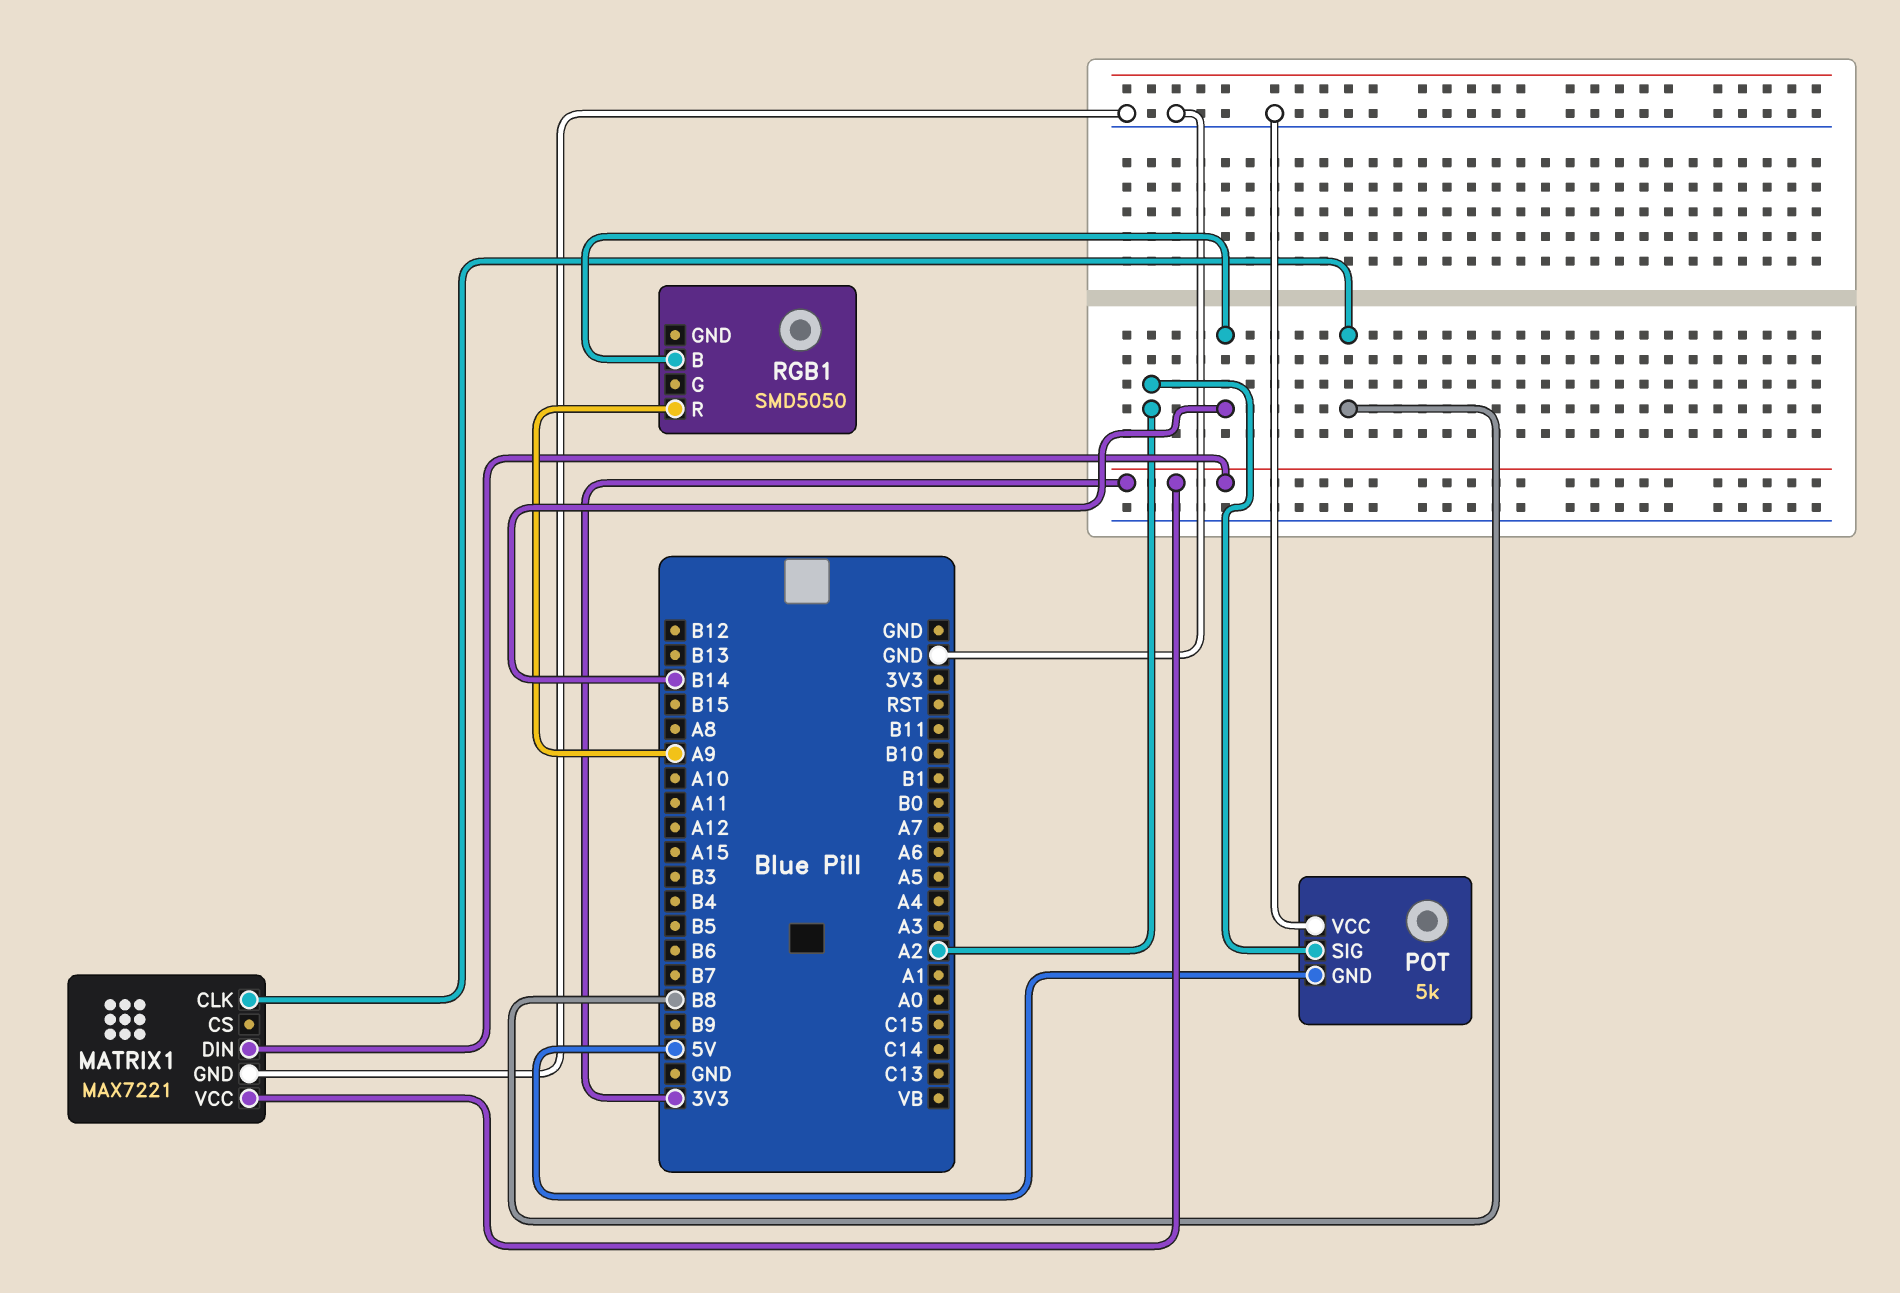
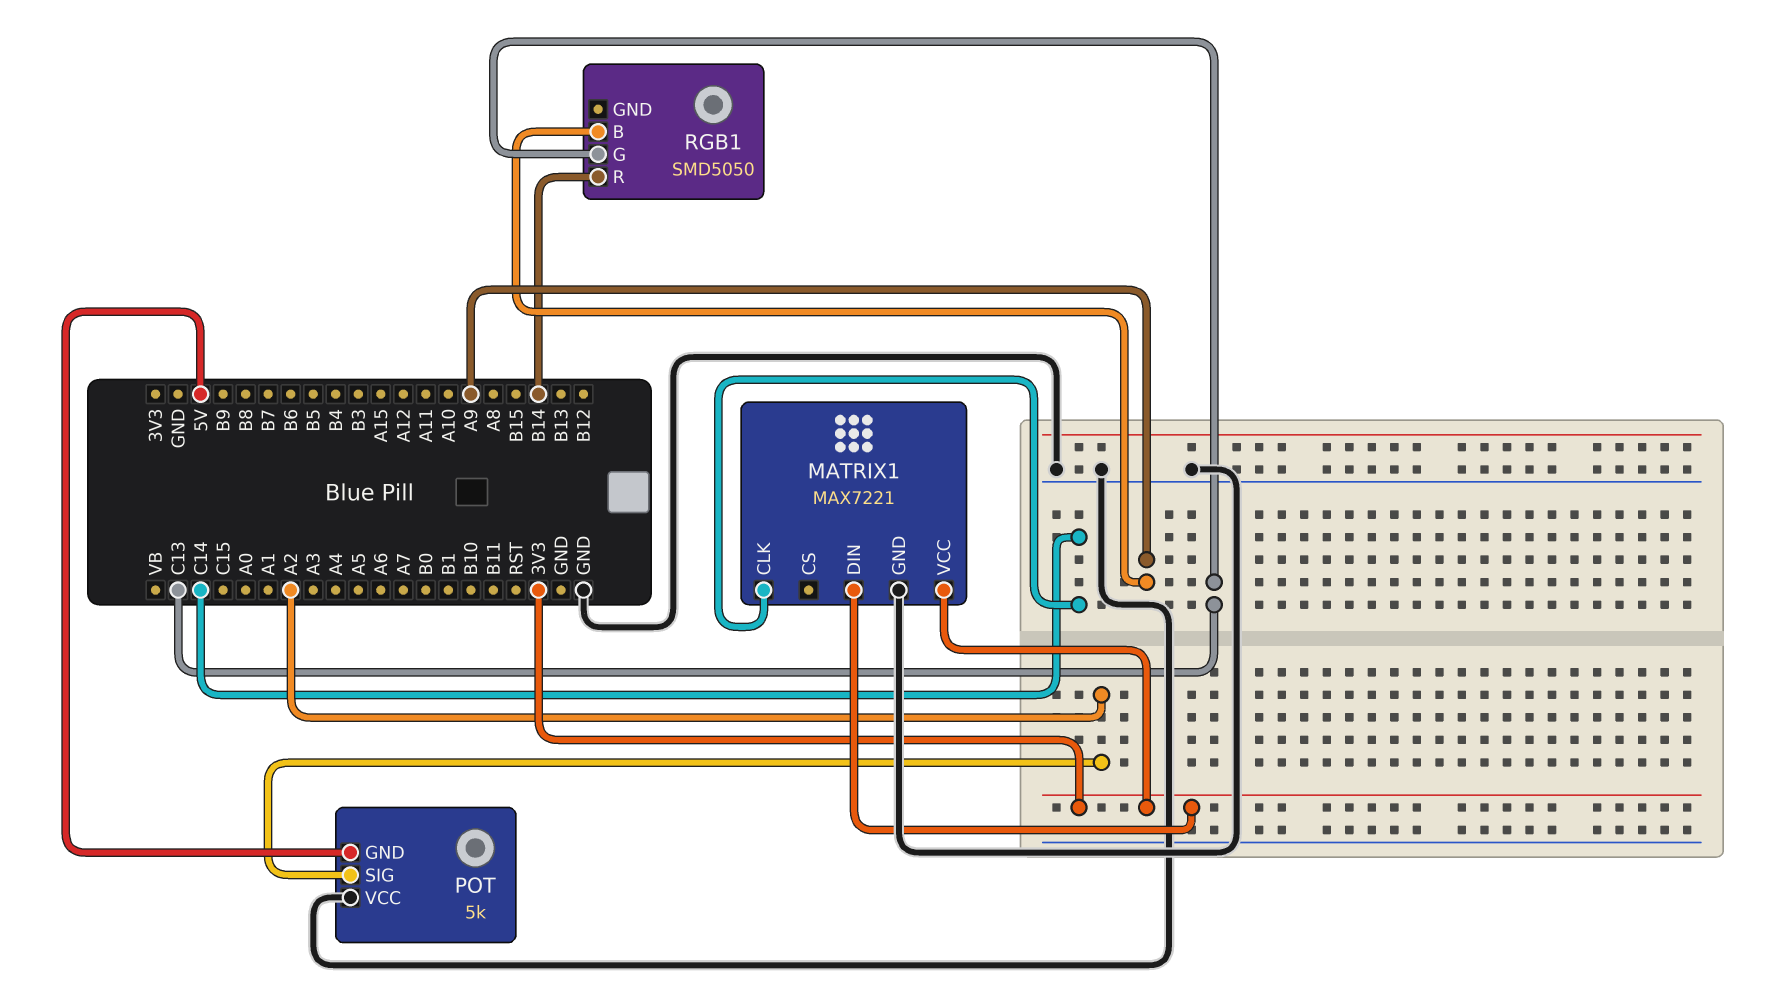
MATRIX1 pin CLK: B8 -> C14
RGB1 pin B: B14 -> A9
RGB1 pin G: none -> C13
RGB1 pin R: A9 -> B14

